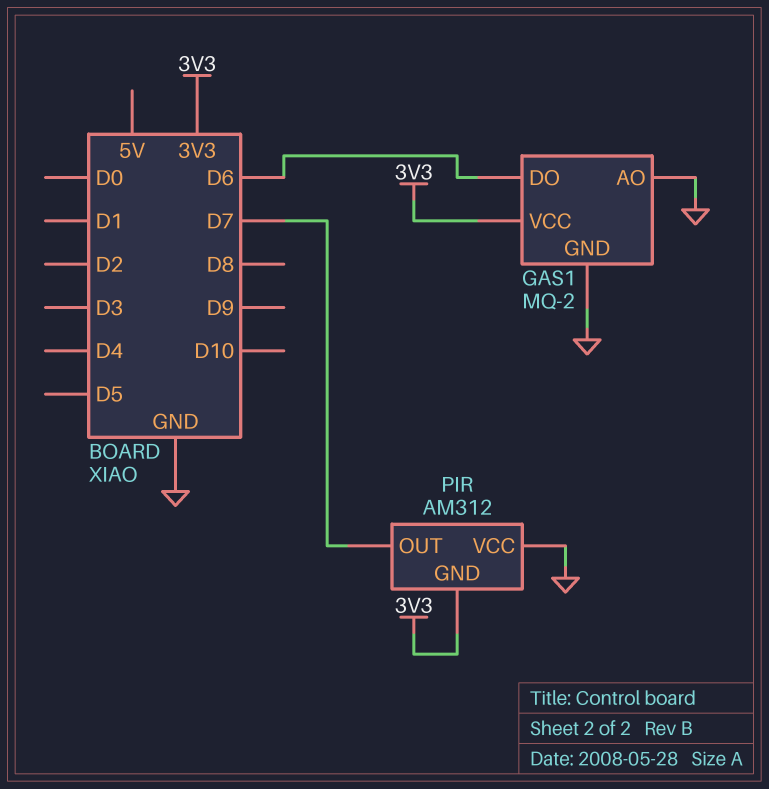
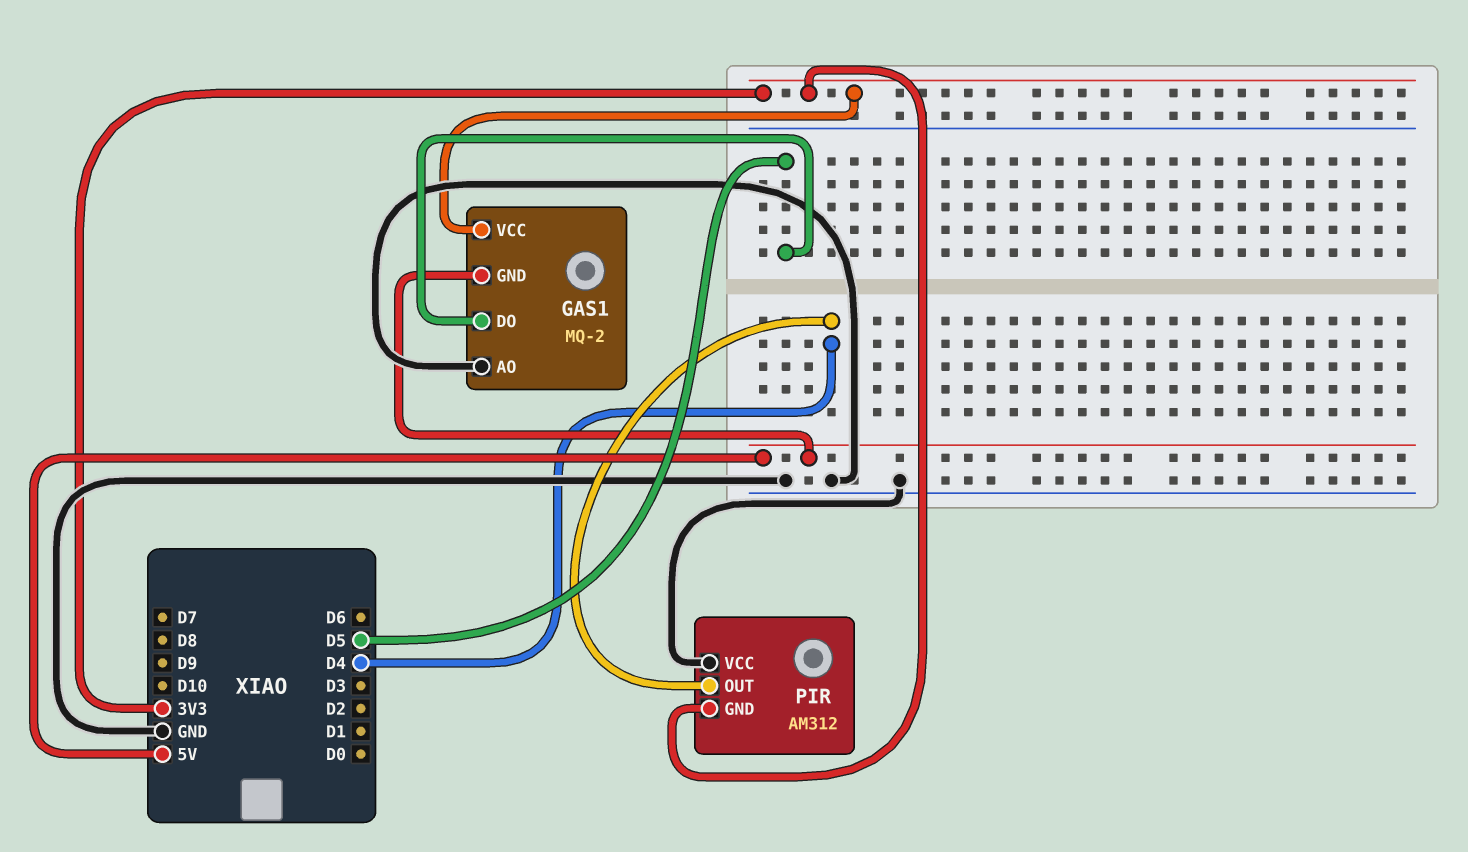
GAS1 pin DO: D6 -> D5
GAS1 pin GND: GND -> 5V
PIR pin OUT: D7 -> D4

